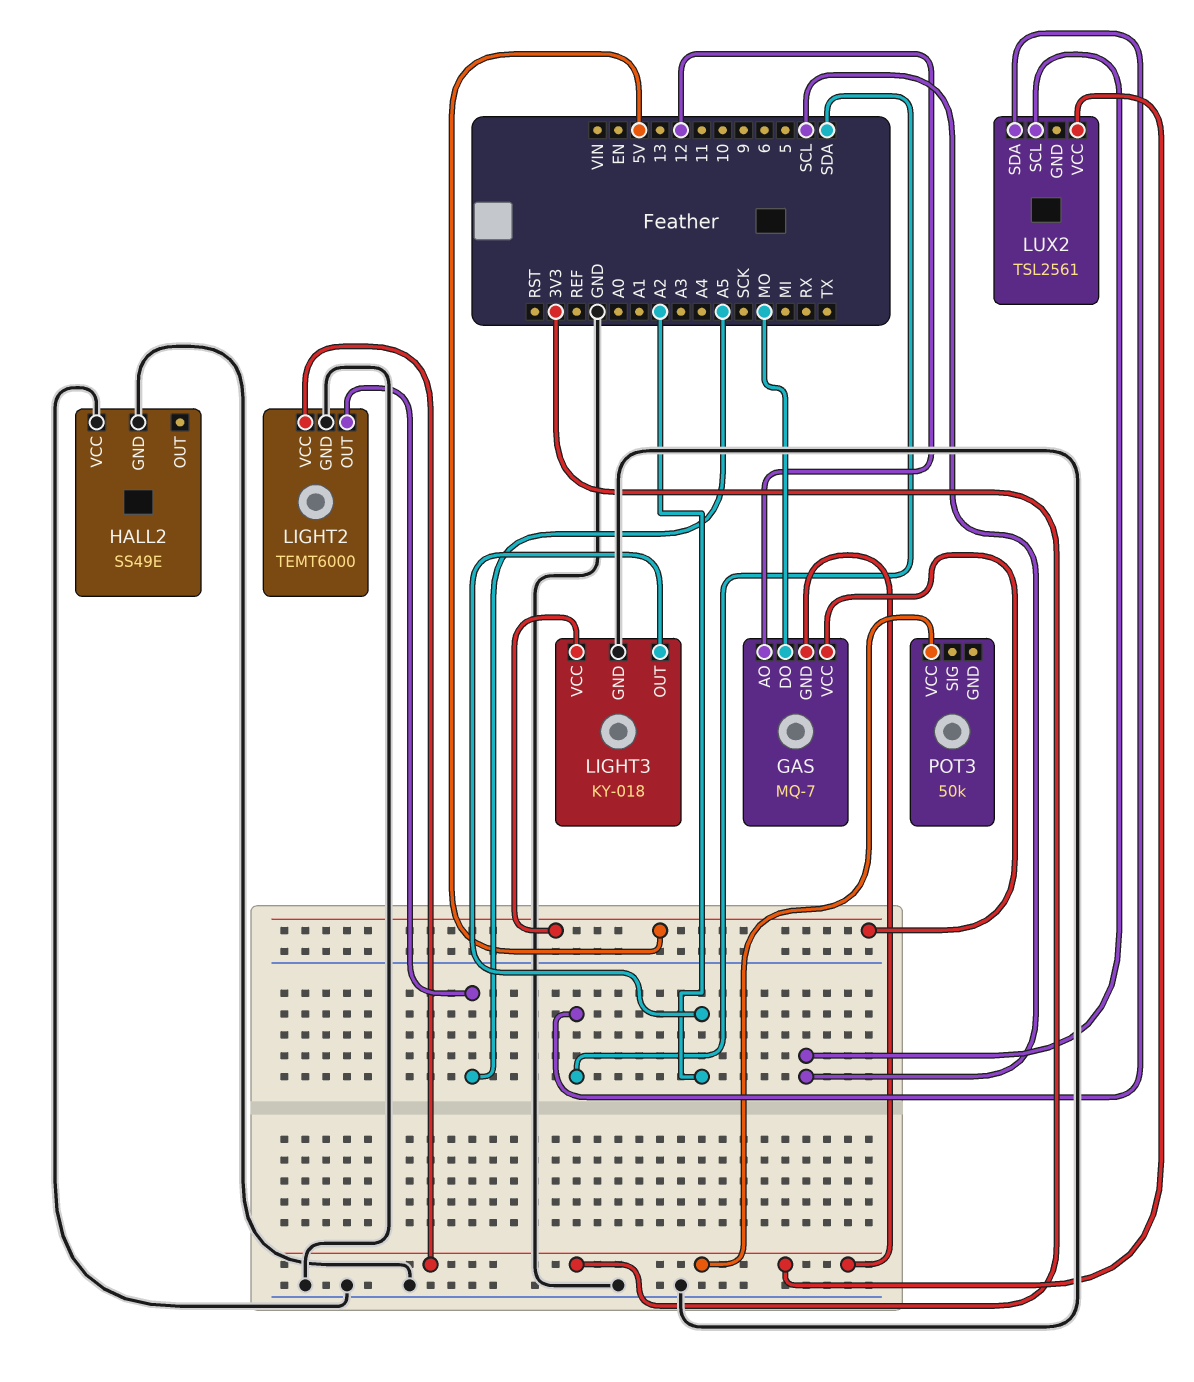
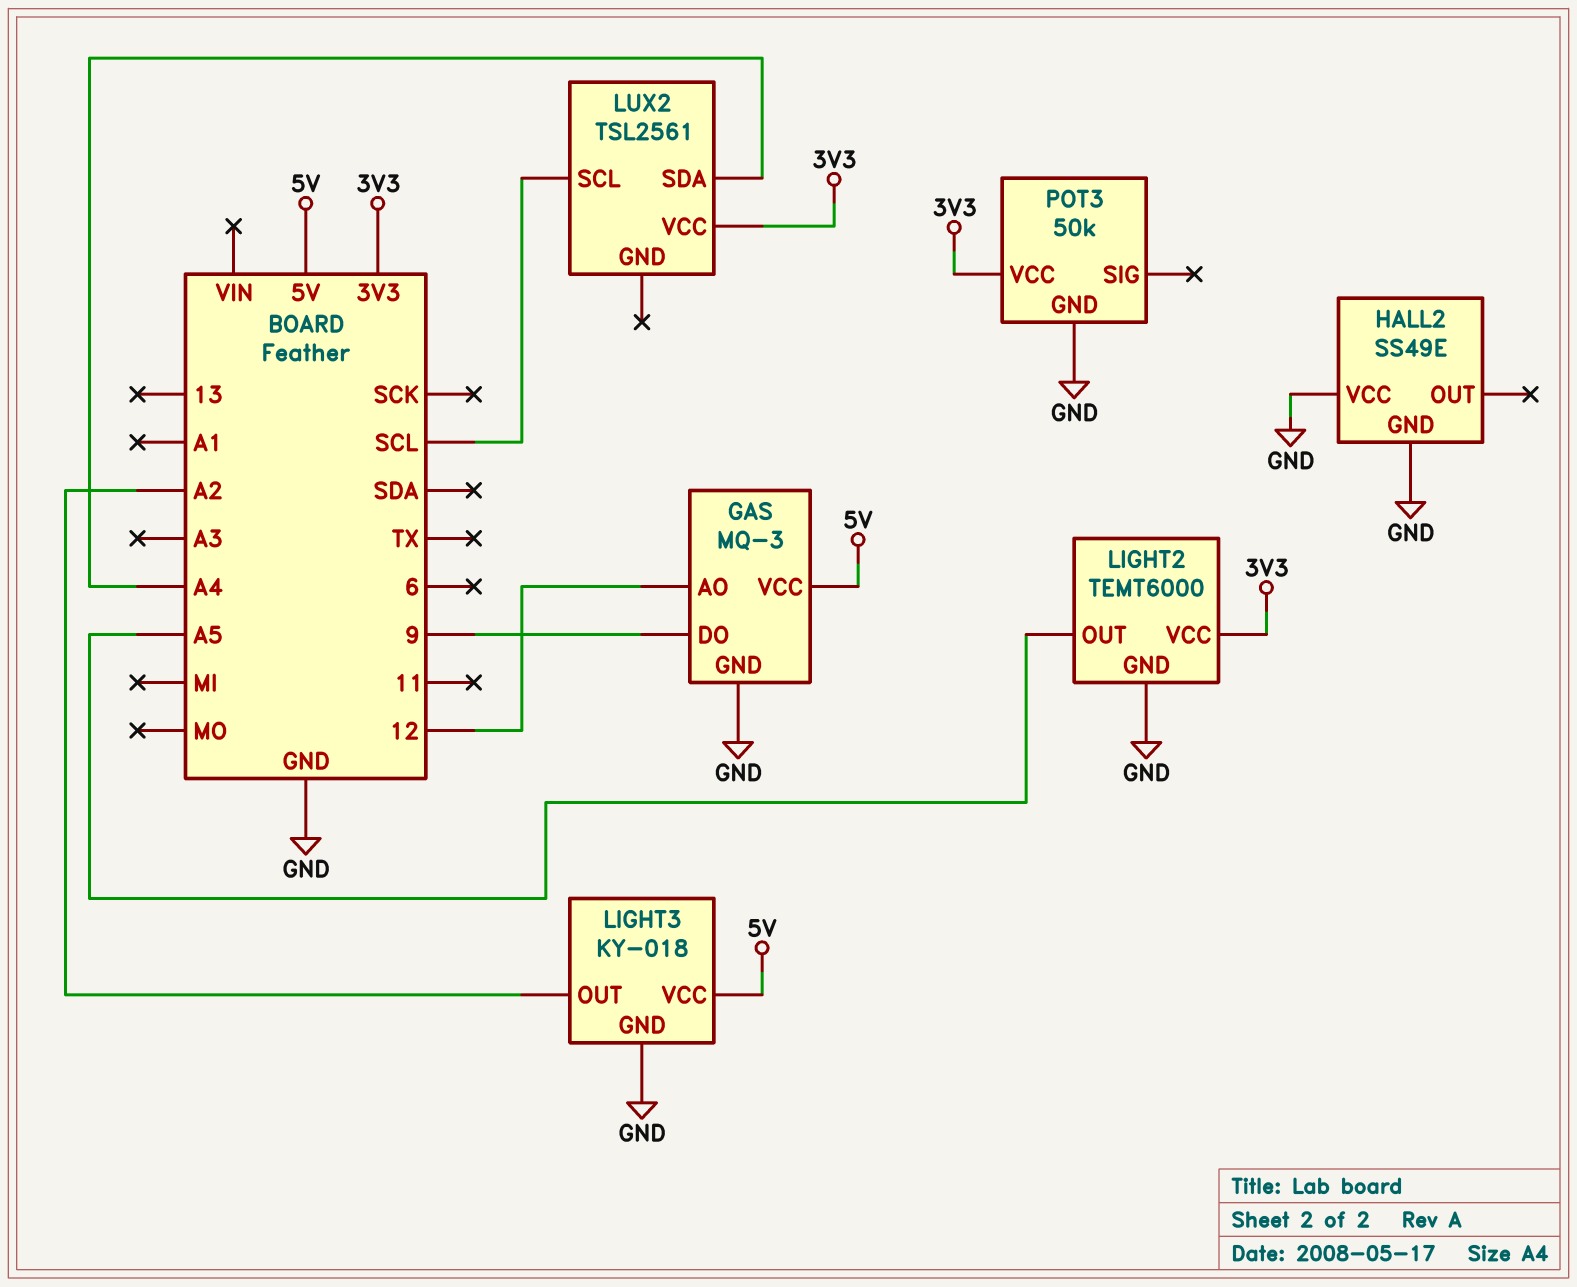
GAS: MQ-7 -> MQ-3
GAS pin DO: MO -> 9
GAS pin GND: 3V3 -> GND
LUX2 pin SDA: SDA -> A4
POT3 pin GND: none -> GND

